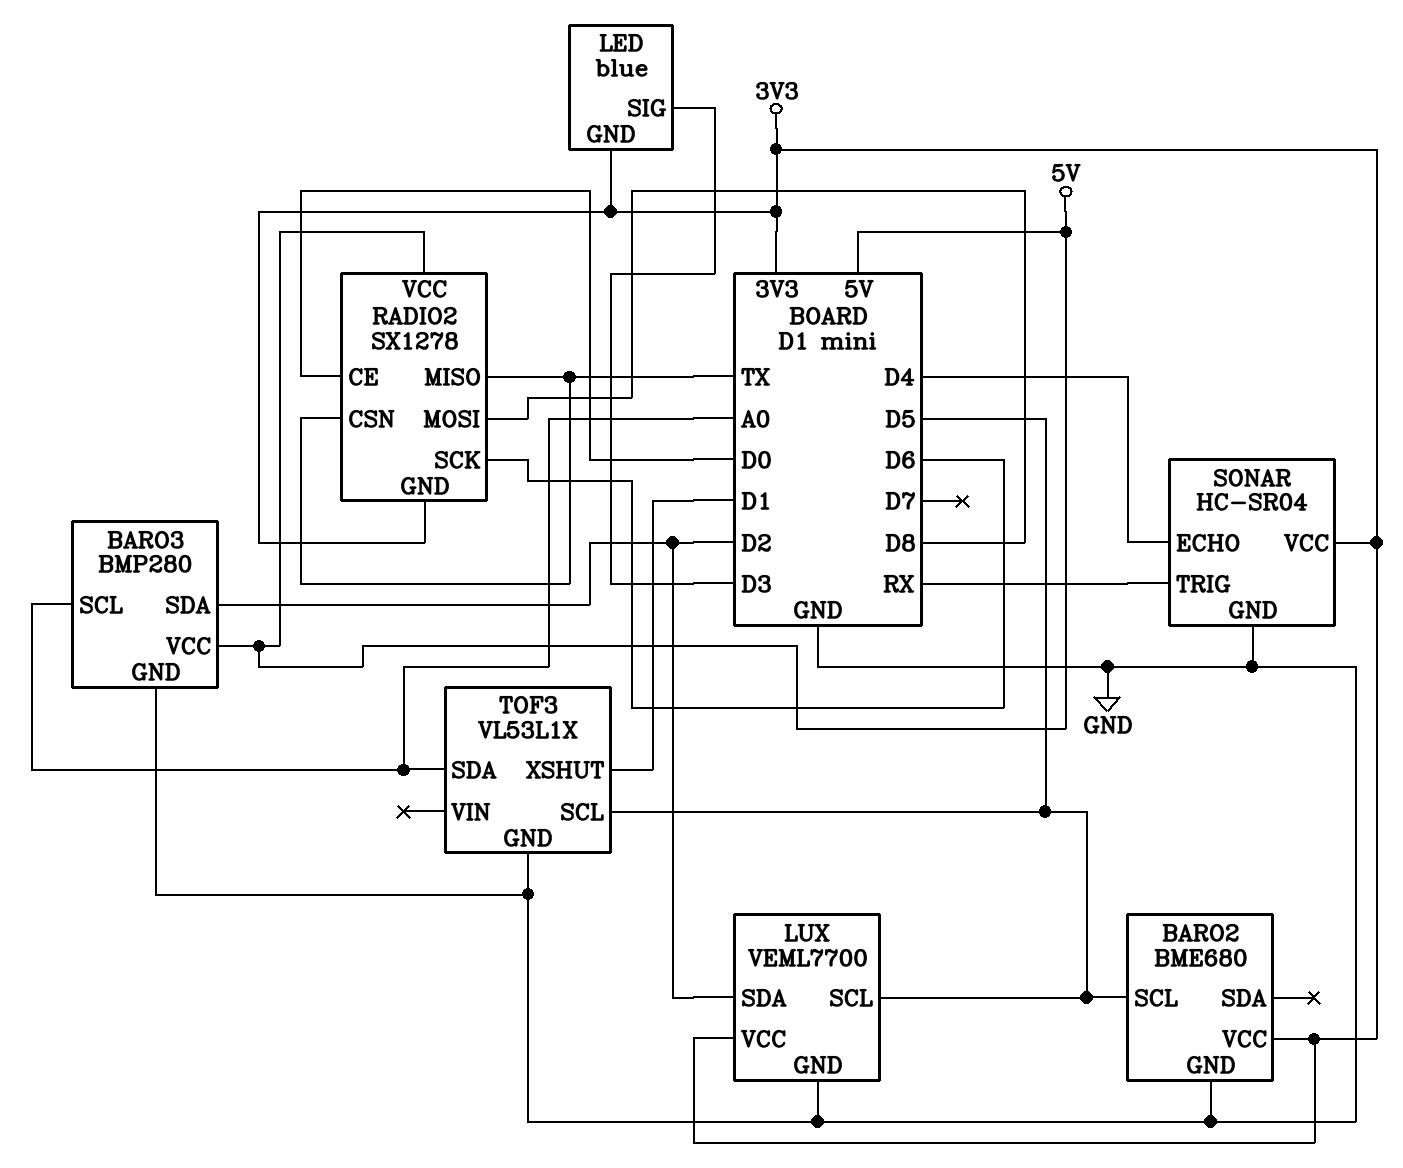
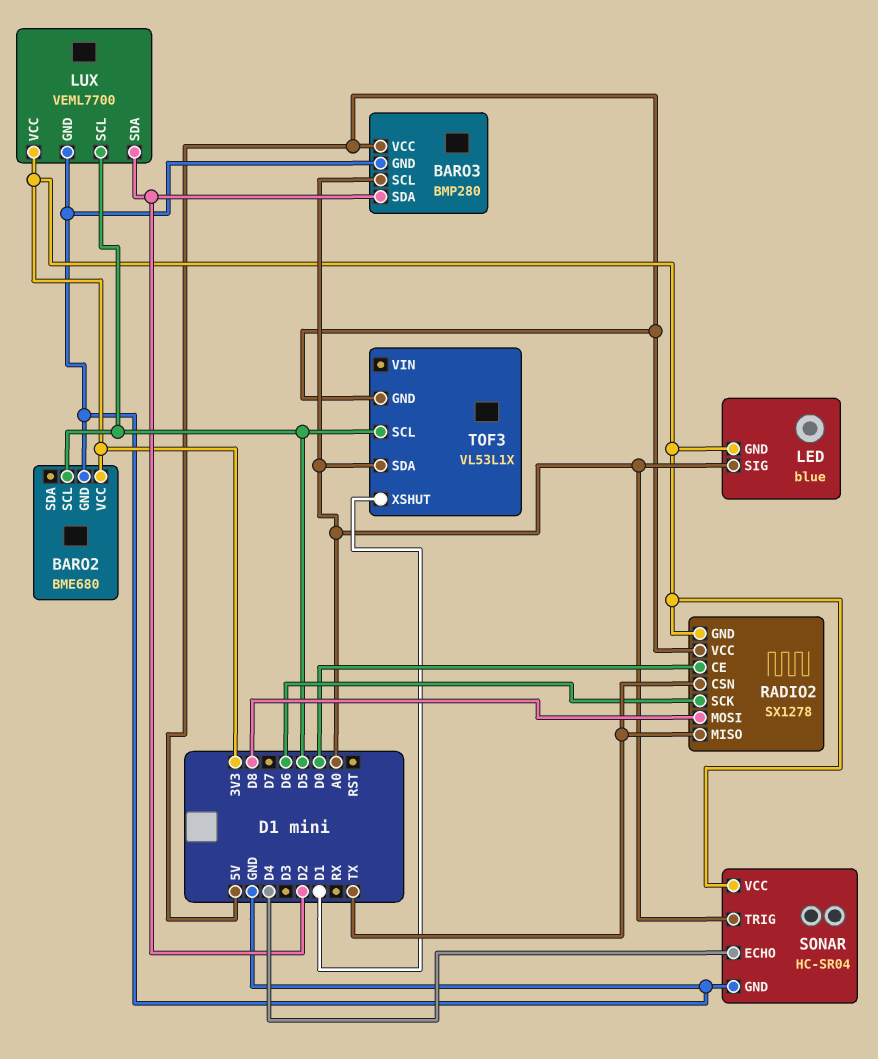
LED pin SIG: D3 -> A0
SONAR pin TRIG: RX -> A0
TOF3 pin GND: GND -> 5V

